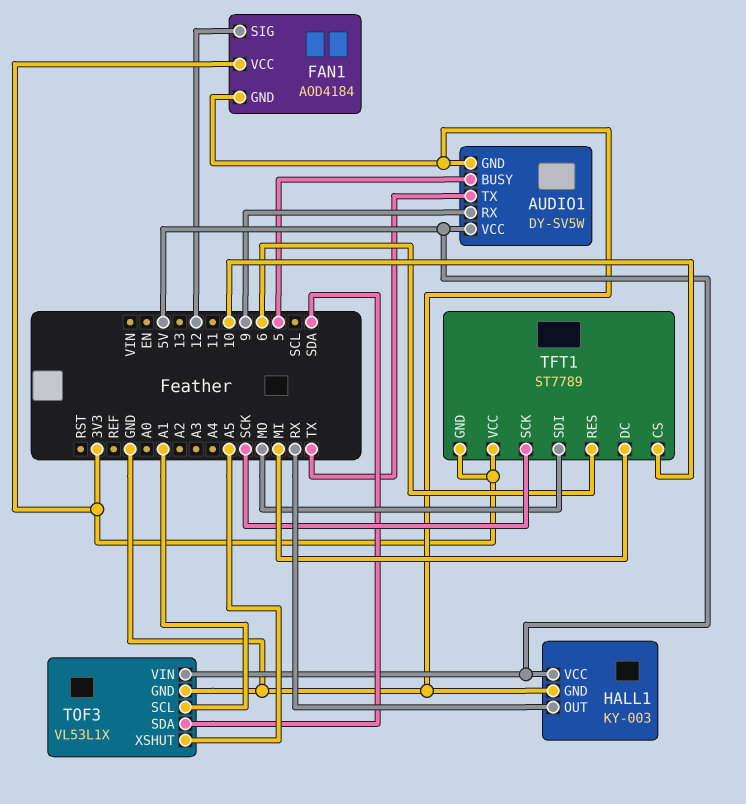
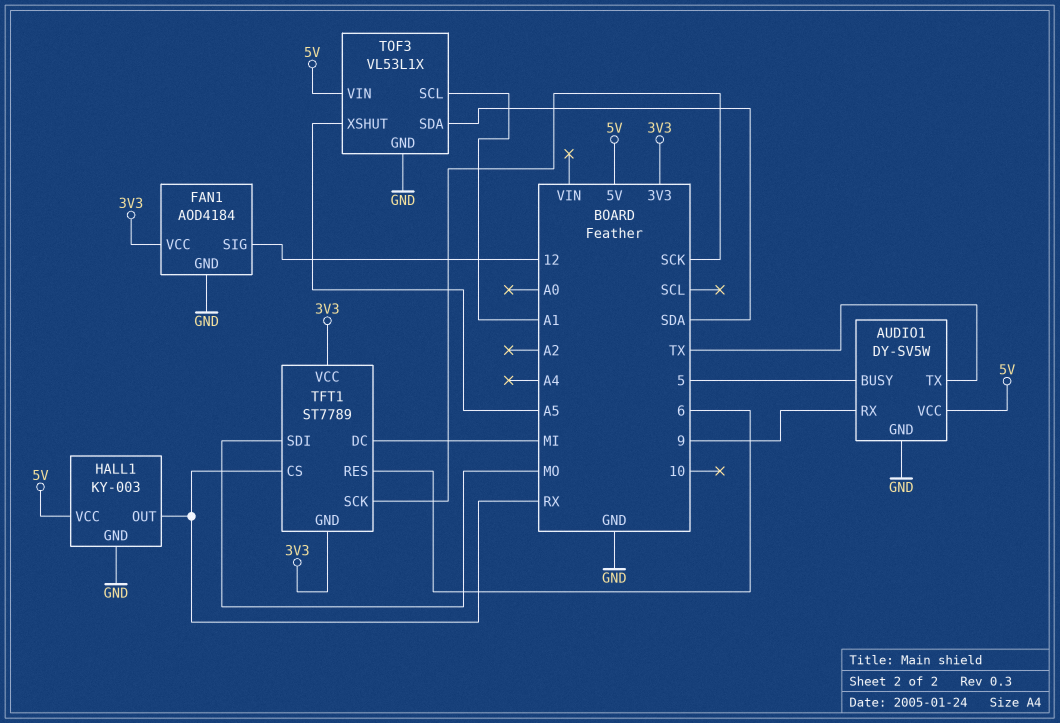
TFT1 pin CS: 10 -> RX

